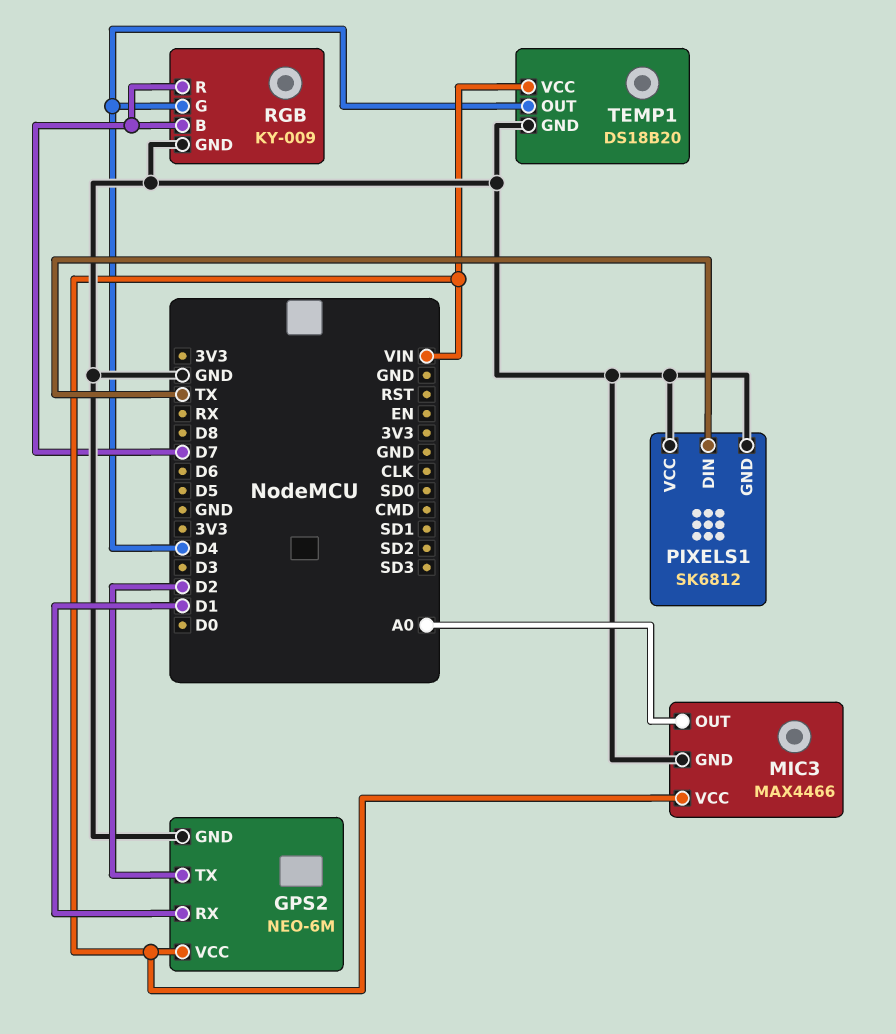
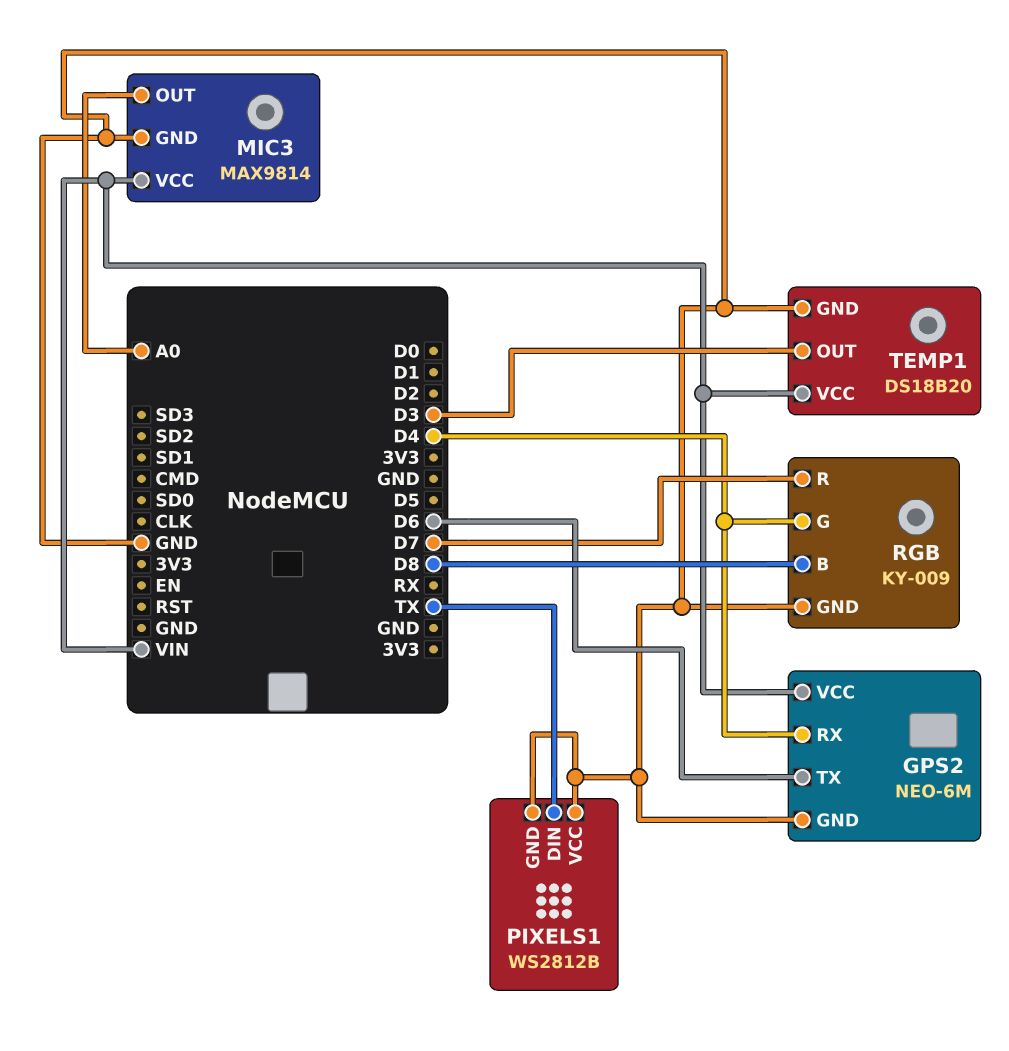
GPS2 pin RX: D1 -> D4
GPS2 pin TX: D2 -> D6
MIC3: MAX4466 -> MAX9814
PIXELS1: SK6812 -> WS2812B
RGB pin B: D7 -> D8
TEMP1 pin OUT: D4 -> D3

